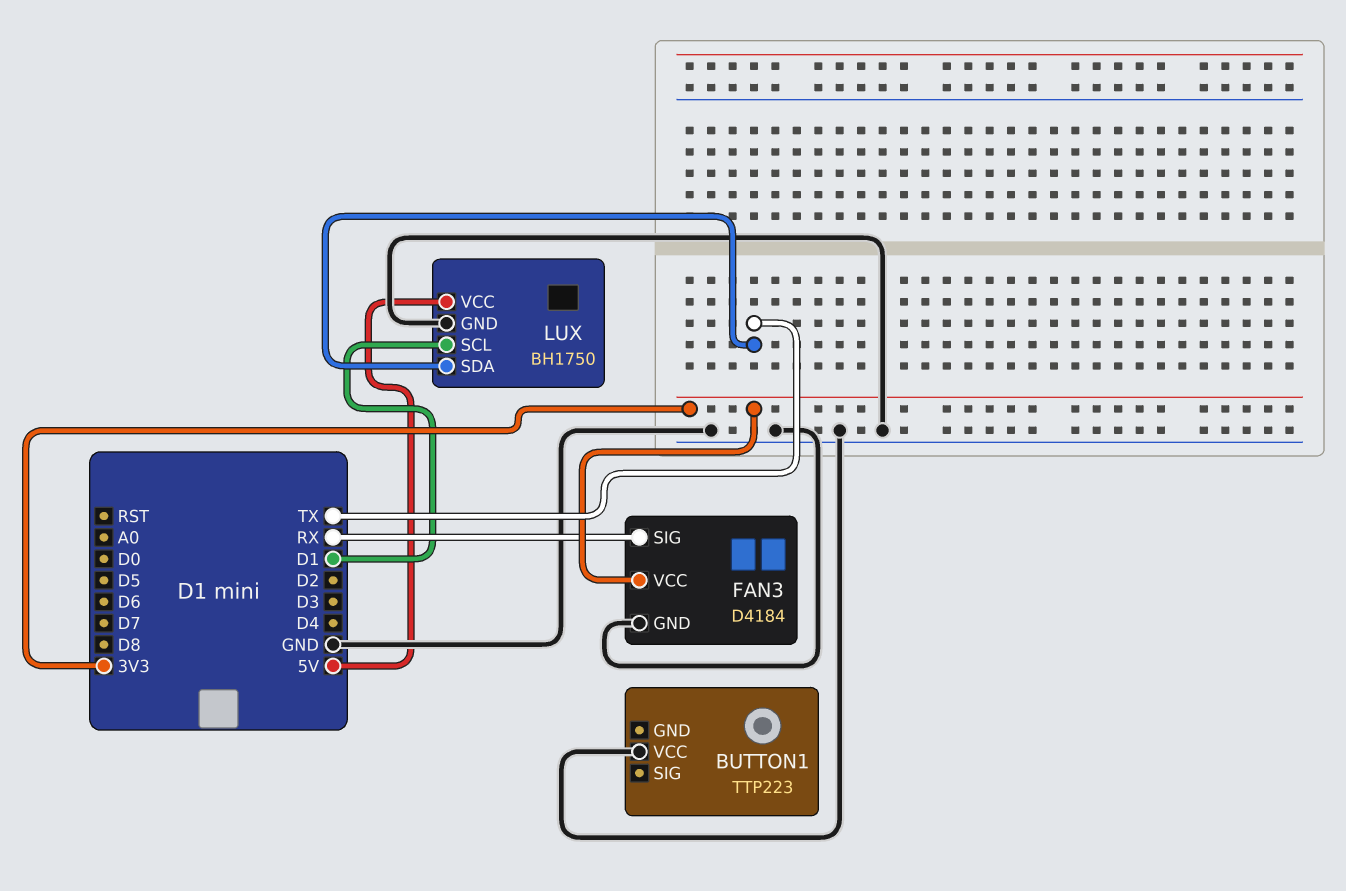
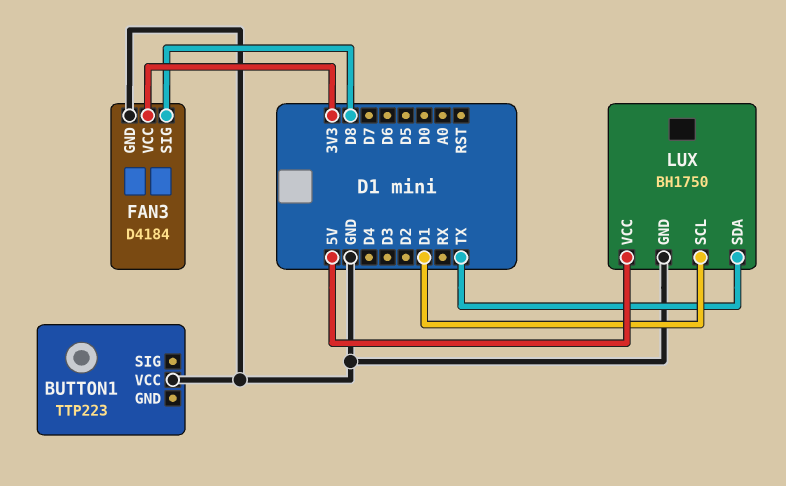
FAN3 pin SIG: RX -> D8

